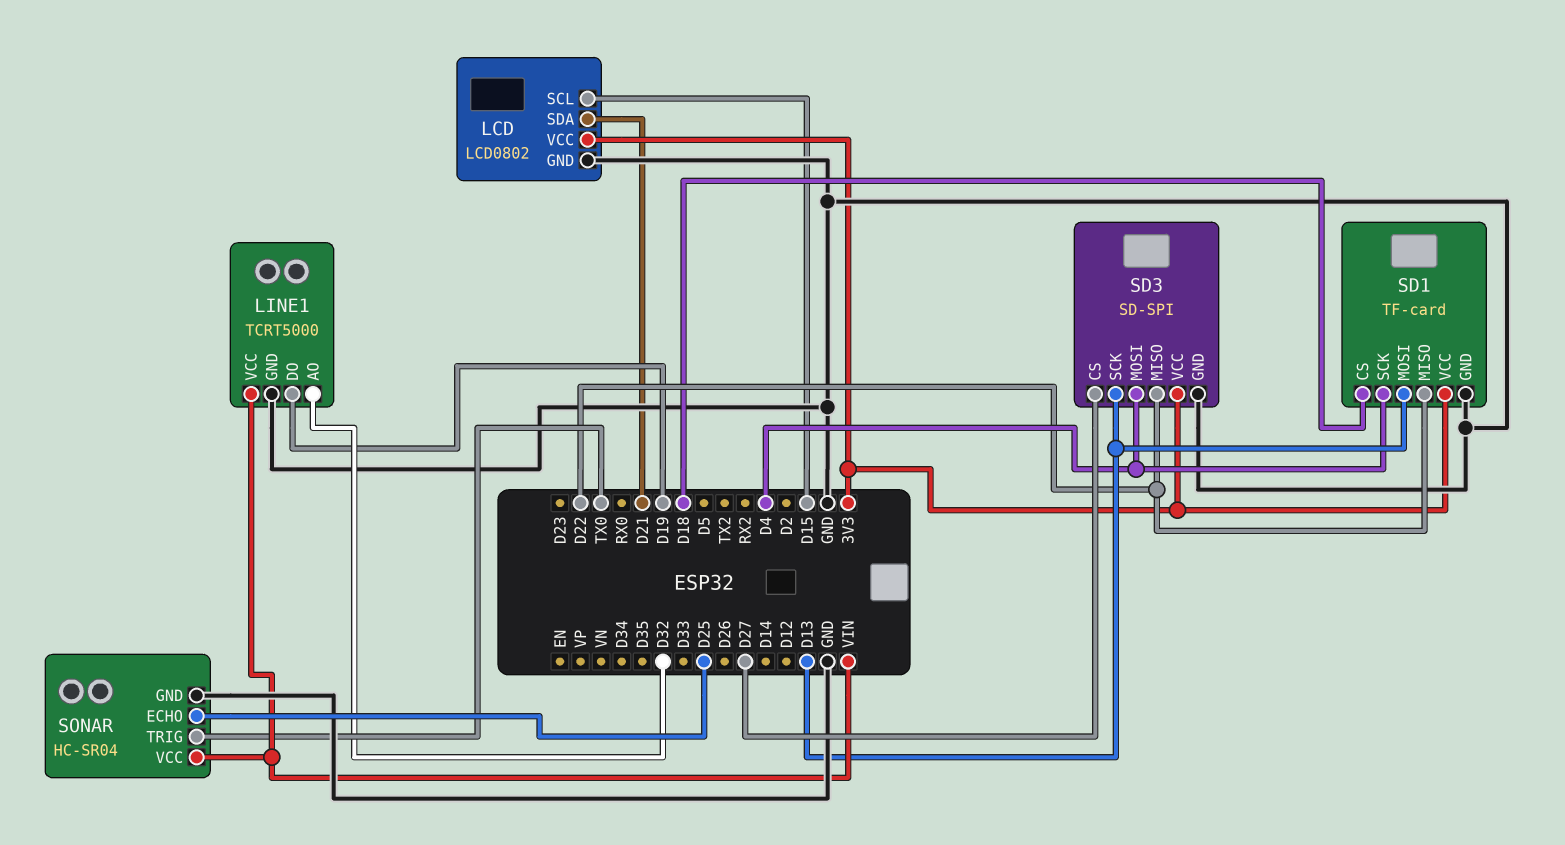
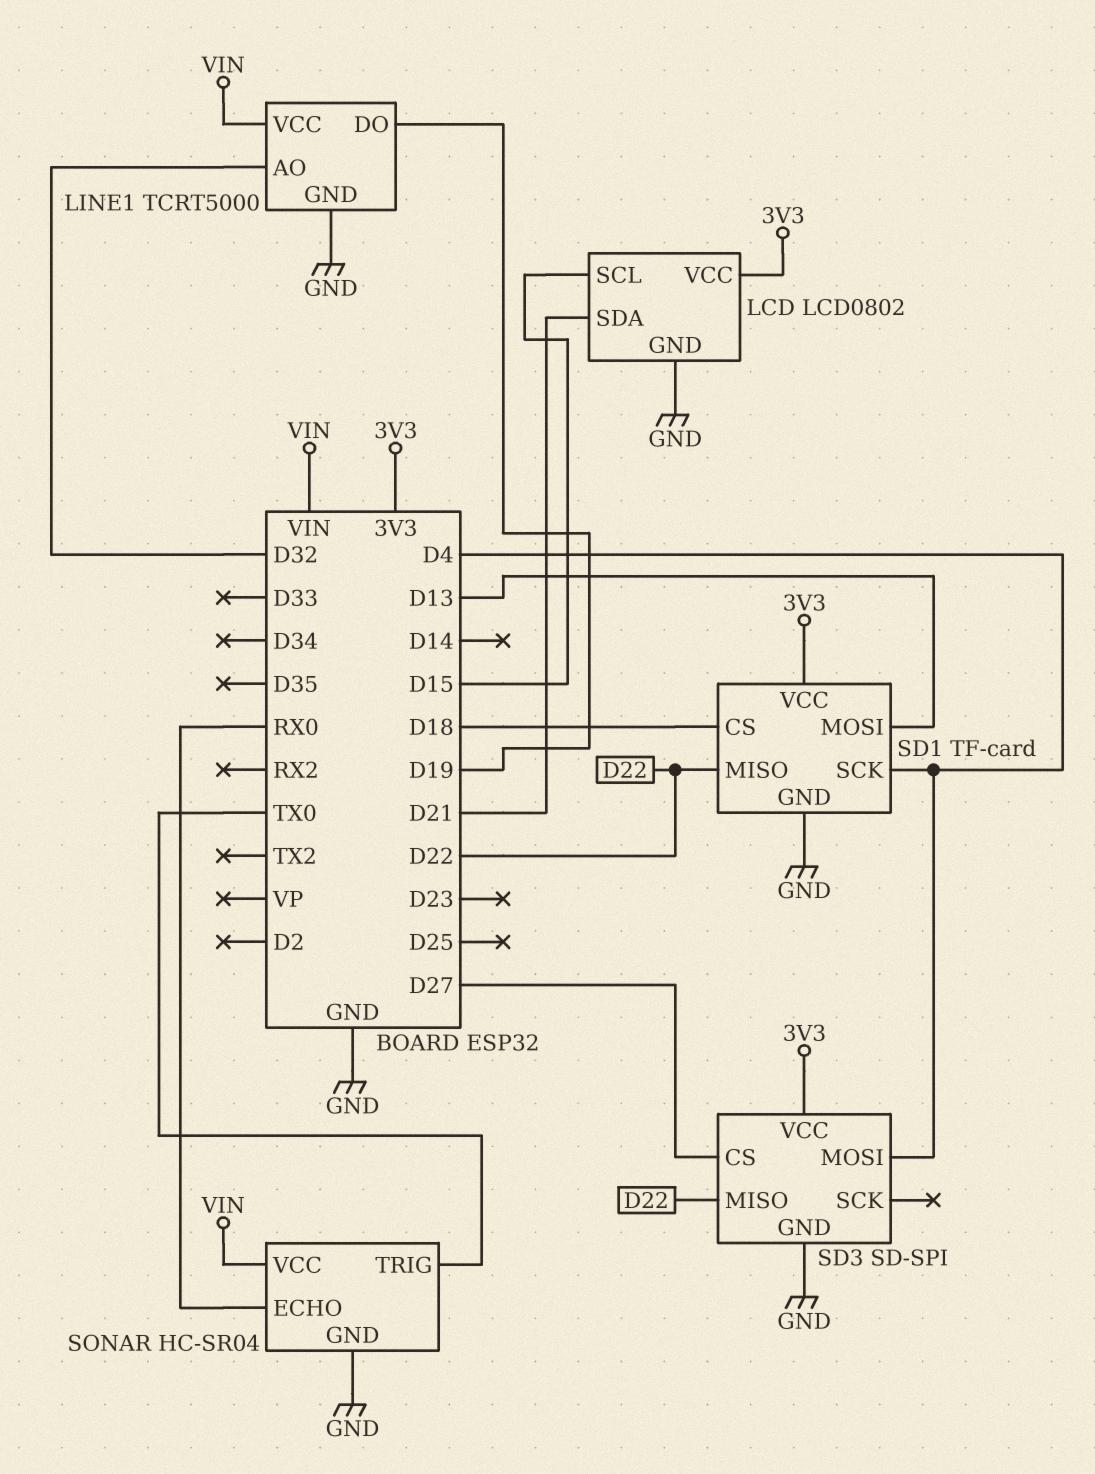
SD3 pin SCK: D13 -> none
SONAR pin ECHO: D25 -> RX0

